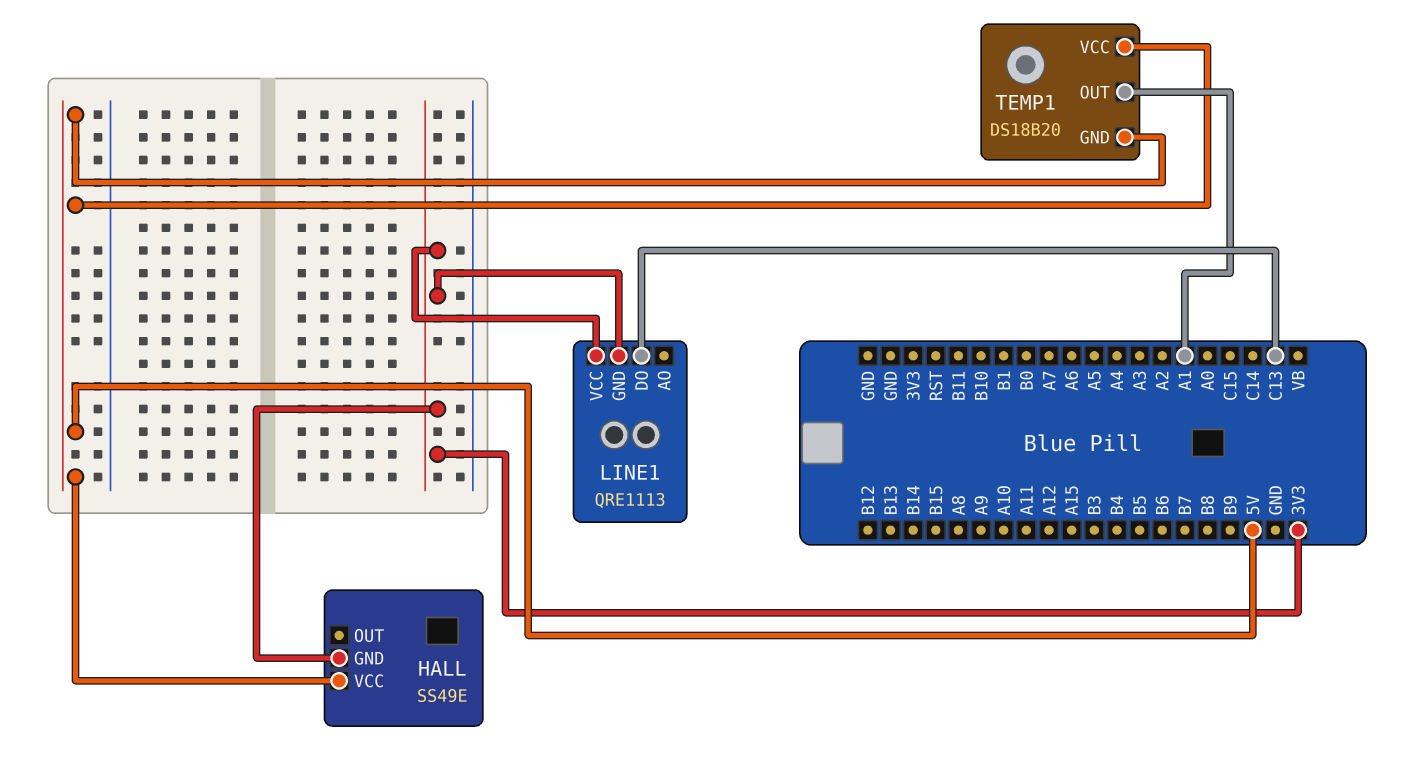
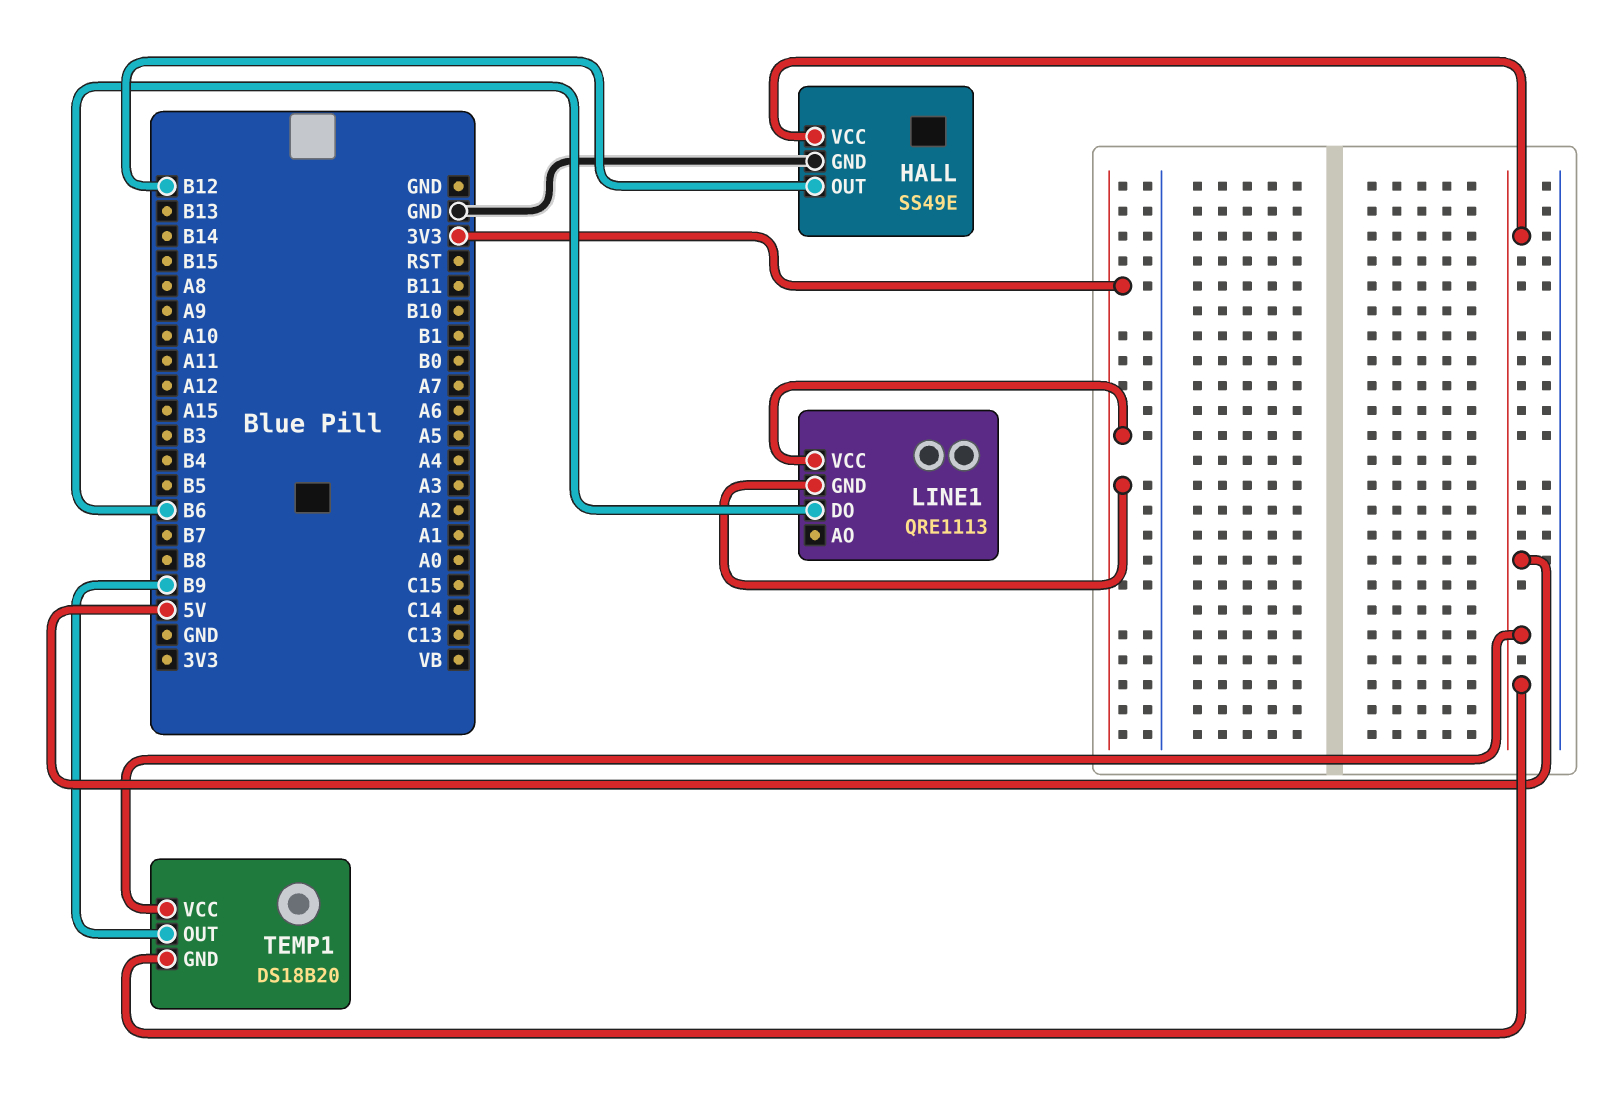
HALL pin GND: 3V3 -> GND
HALL pin OUT: none -> B12
LINE1 pin DO: C13 -> B6
TEMP1 pin OUT: A1 -> B9

